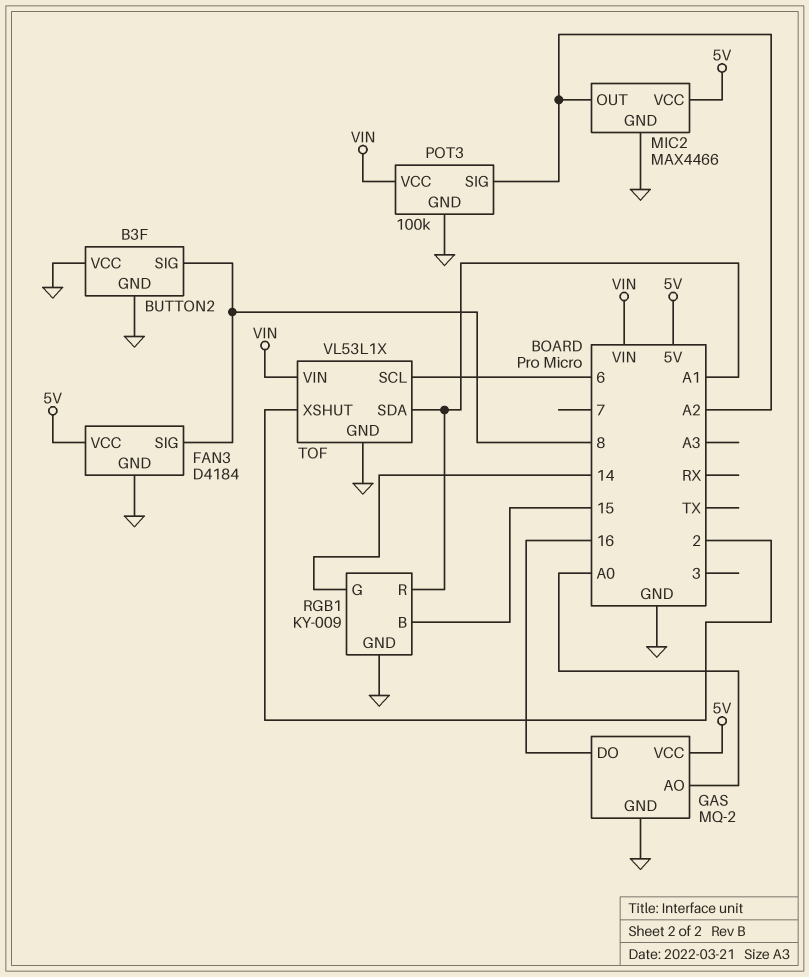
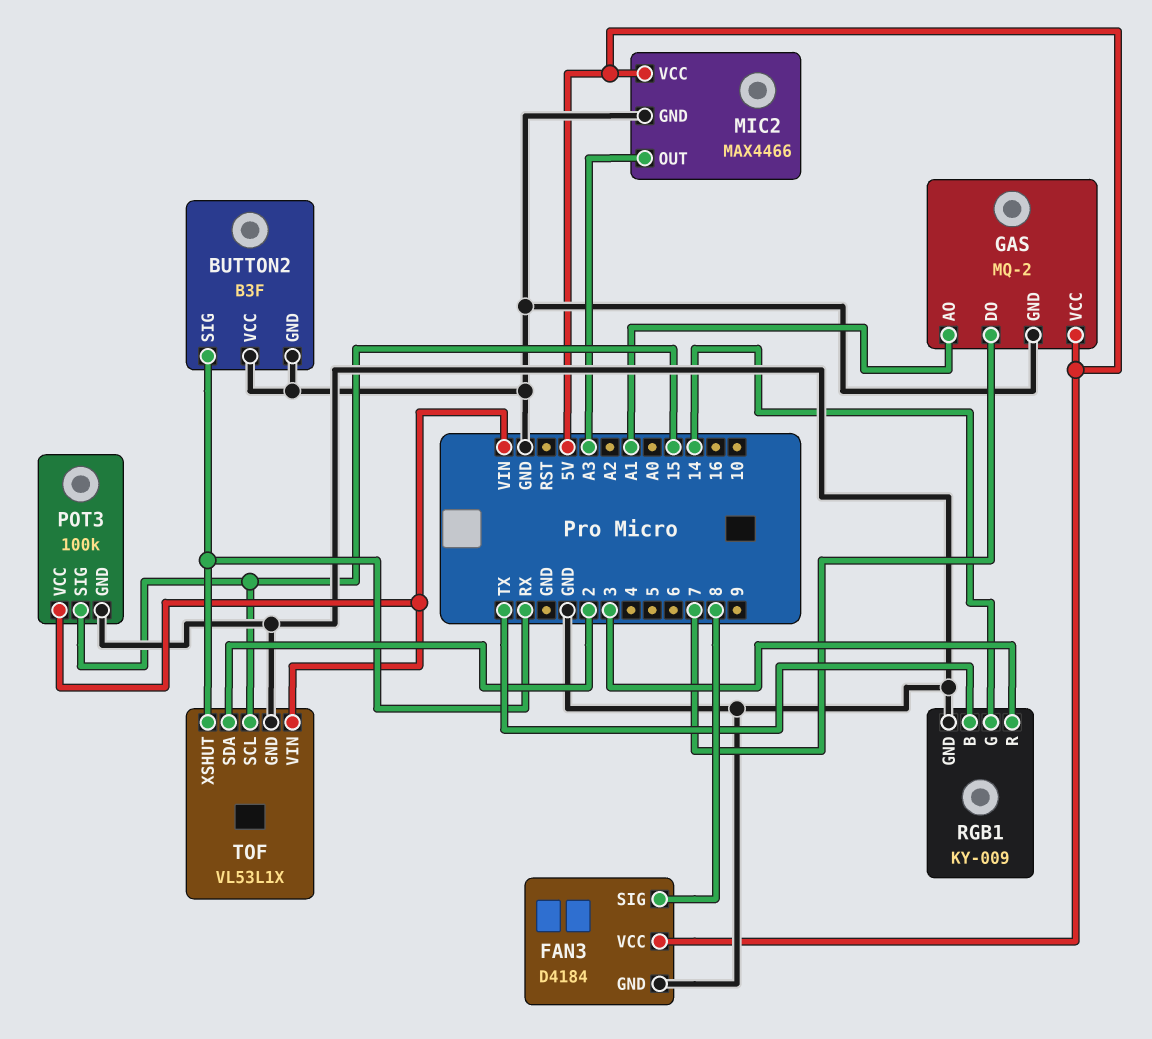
BUTTON2 pin SIG: 8 -> RX
GAS pin AO: A0 -> A1
GAS pin DO: 16 -> 7
MIC2 pin OUT: A2 -> A3
POT3 pin SIG: A2 -> 15
RGB1 pin B: 15 -> TX
RGB1 pin R: A1 -> 3
TOF pin SCL: 6 -> 15
TOF pin SDA: A1 -> 2
TOF pin XSHUT: 2 -> RX

